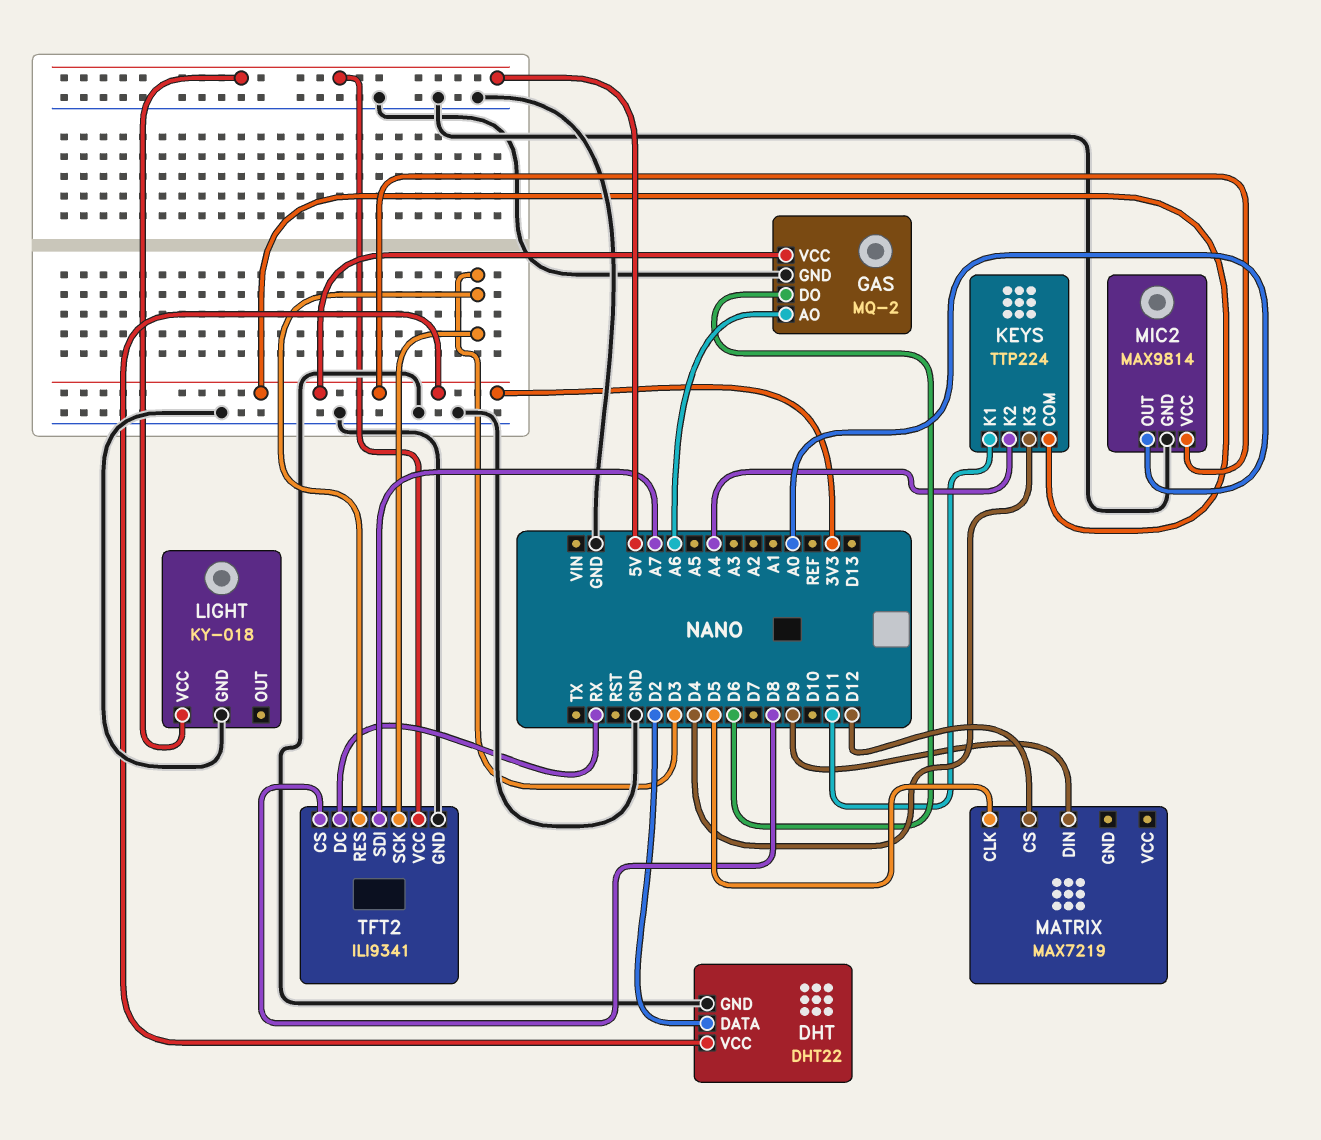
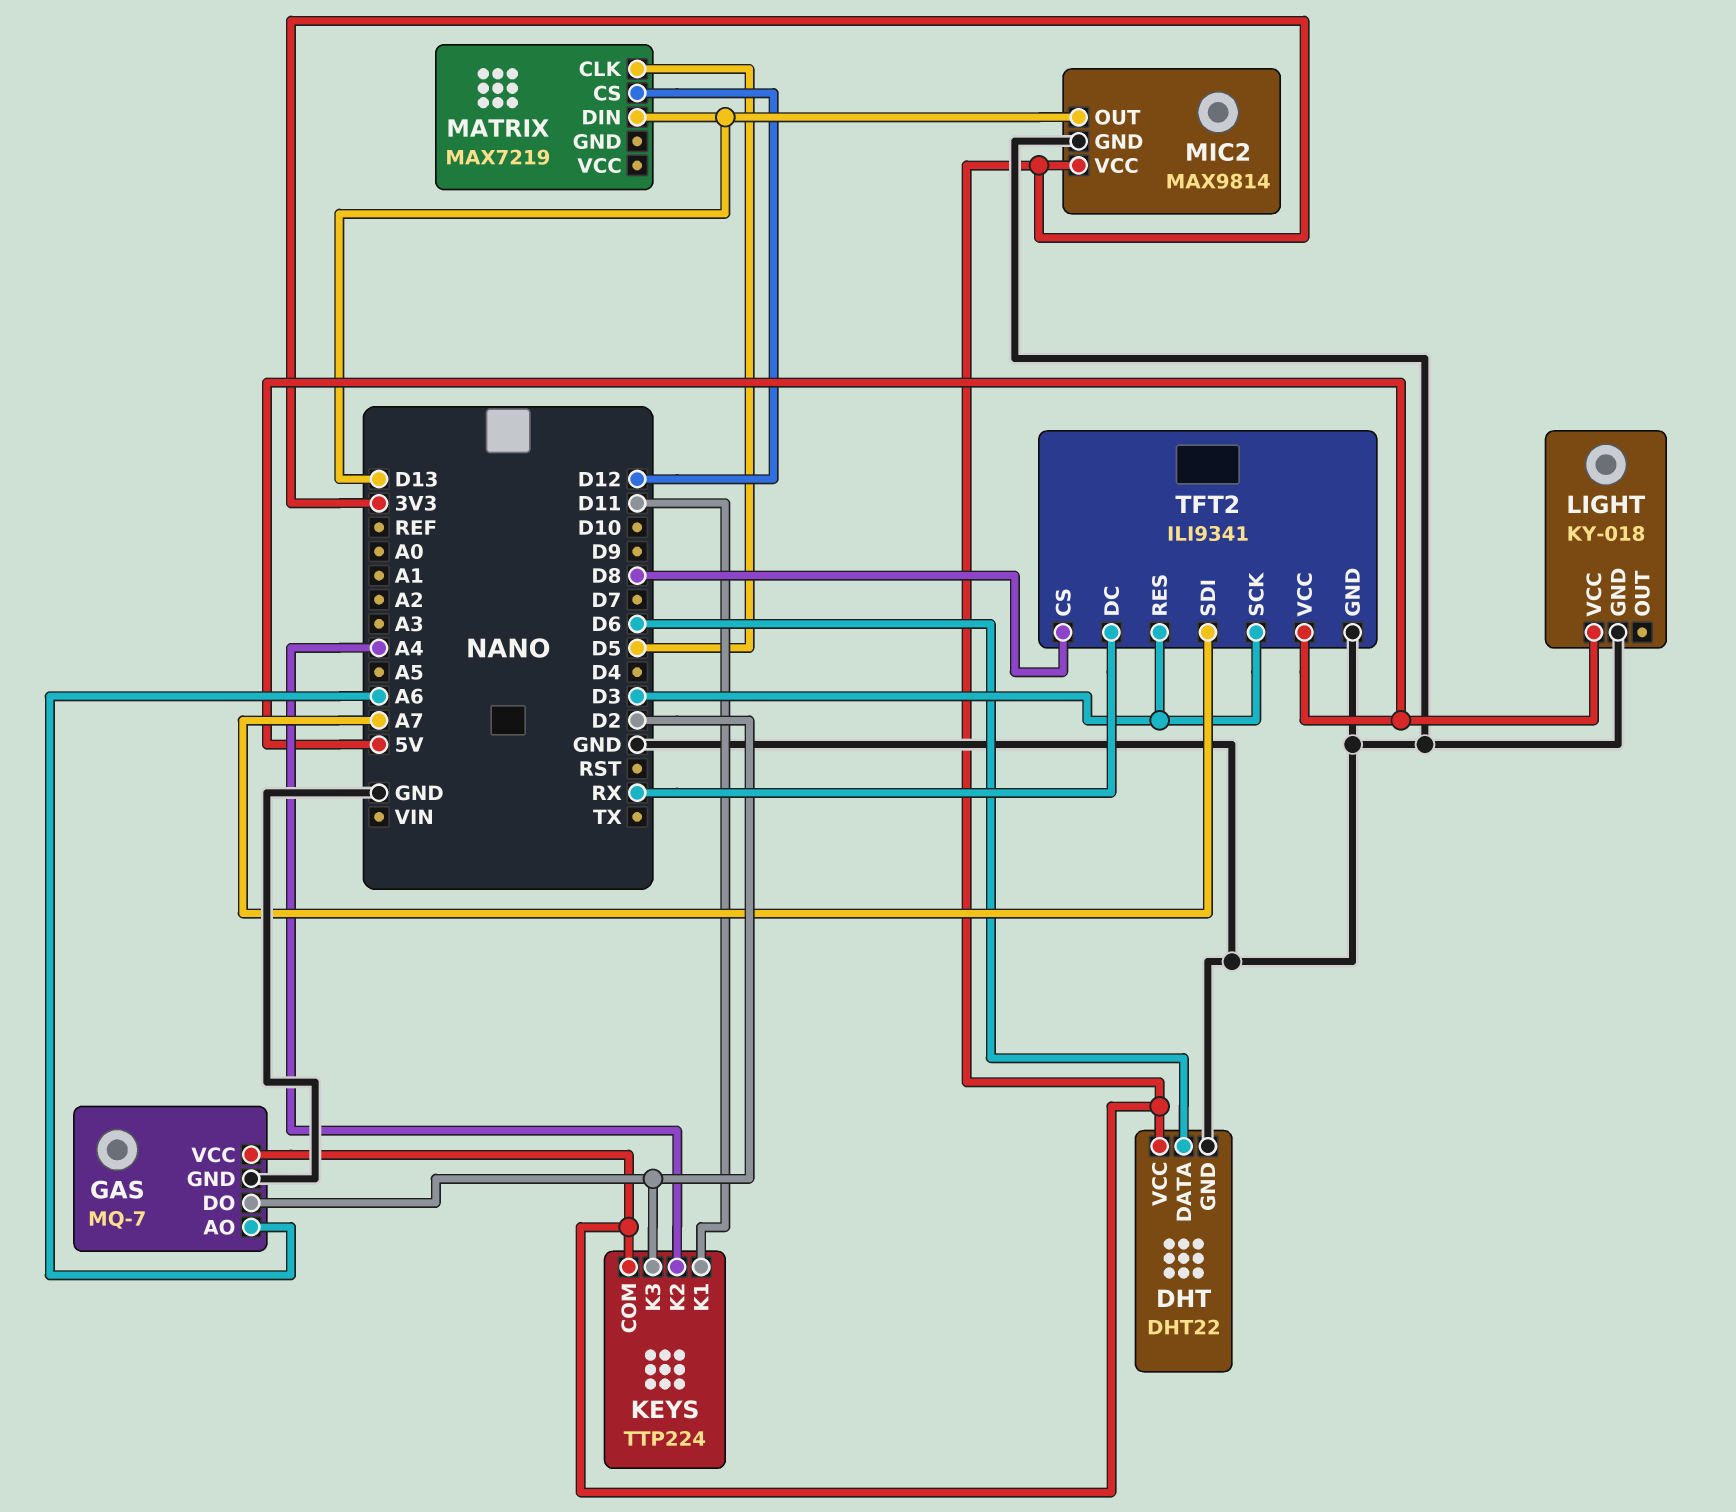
DHT pin DATA: D2 -> D6
GAS: MQ-2 -> MQ-7
GAS pin DO: D6 -> D2
KEYS pin K3: D4 -> D2
MATRIX pin DIN: D9 -> D13
MIC2 pin OUT: A0 -> D13

